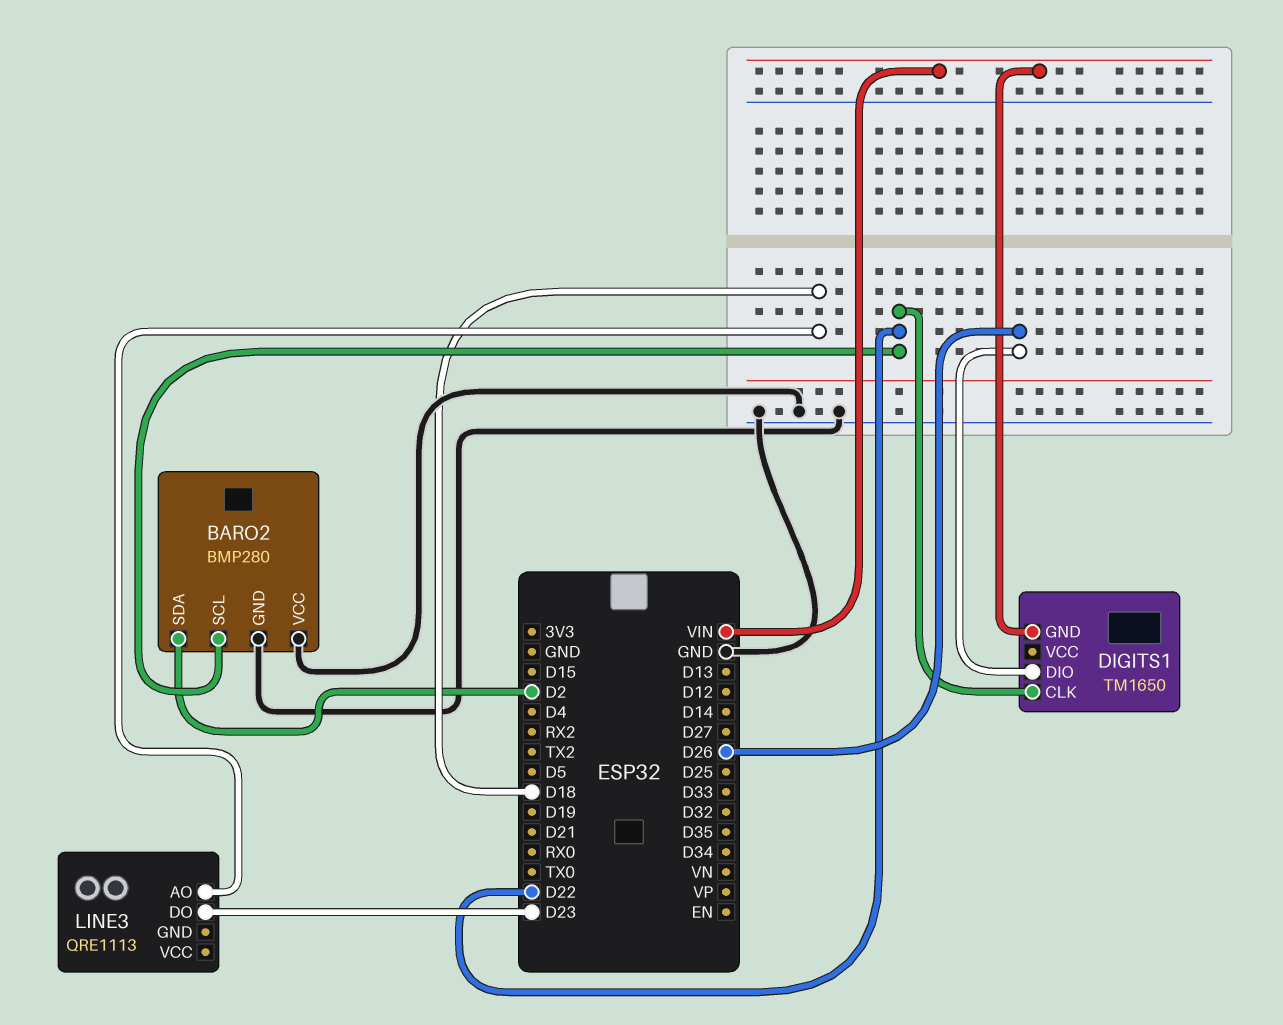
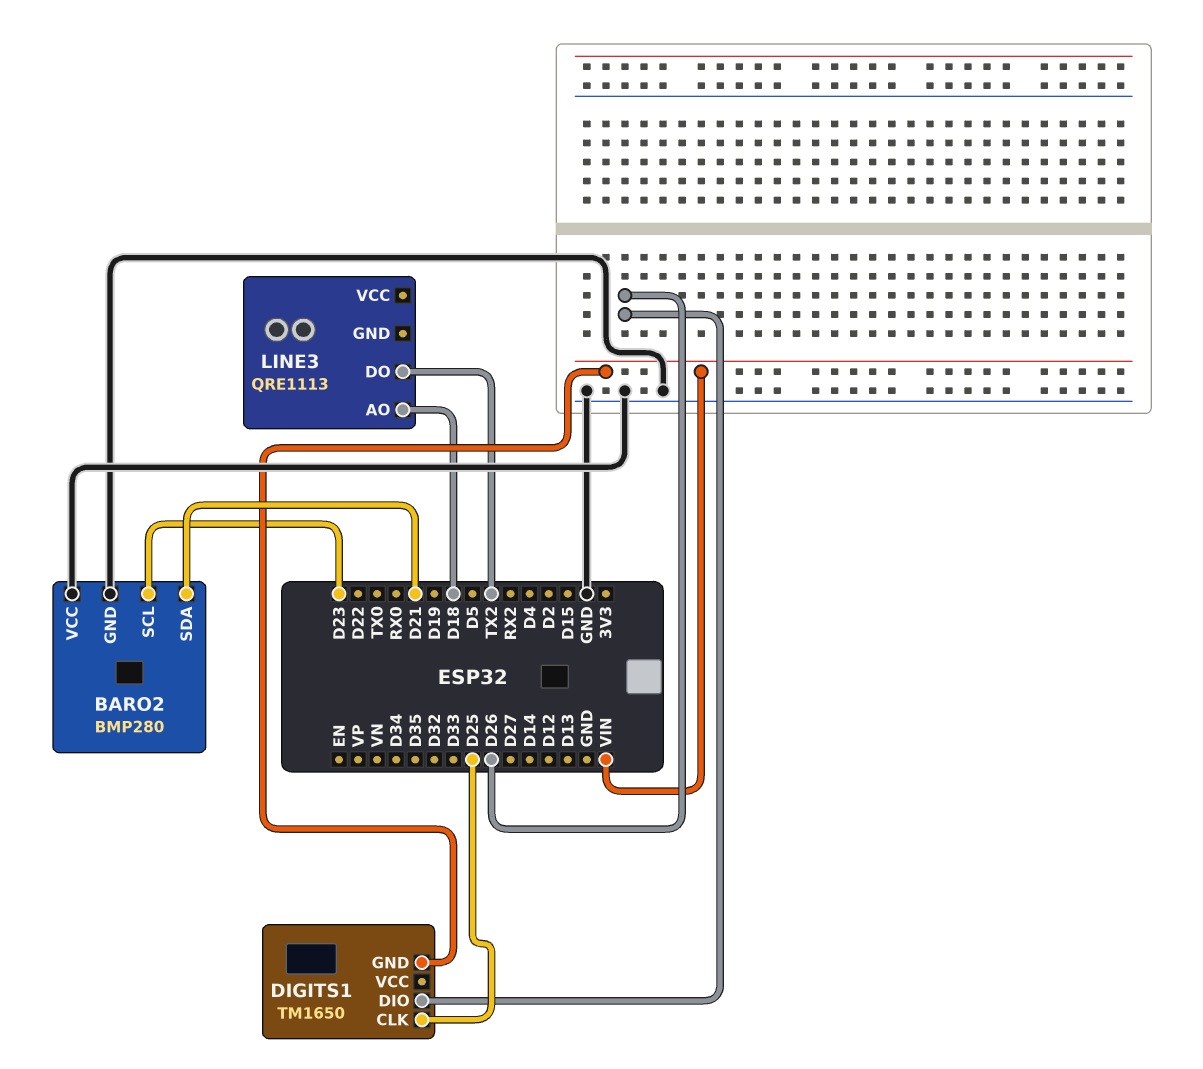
BARO2 pin SCL: D22 -> D23
BARO2 pin SDA: D2 -> D21
DIGITS1 pin CLK: D22 -> D25
LINE3 pin DO: D23 -> TX2

